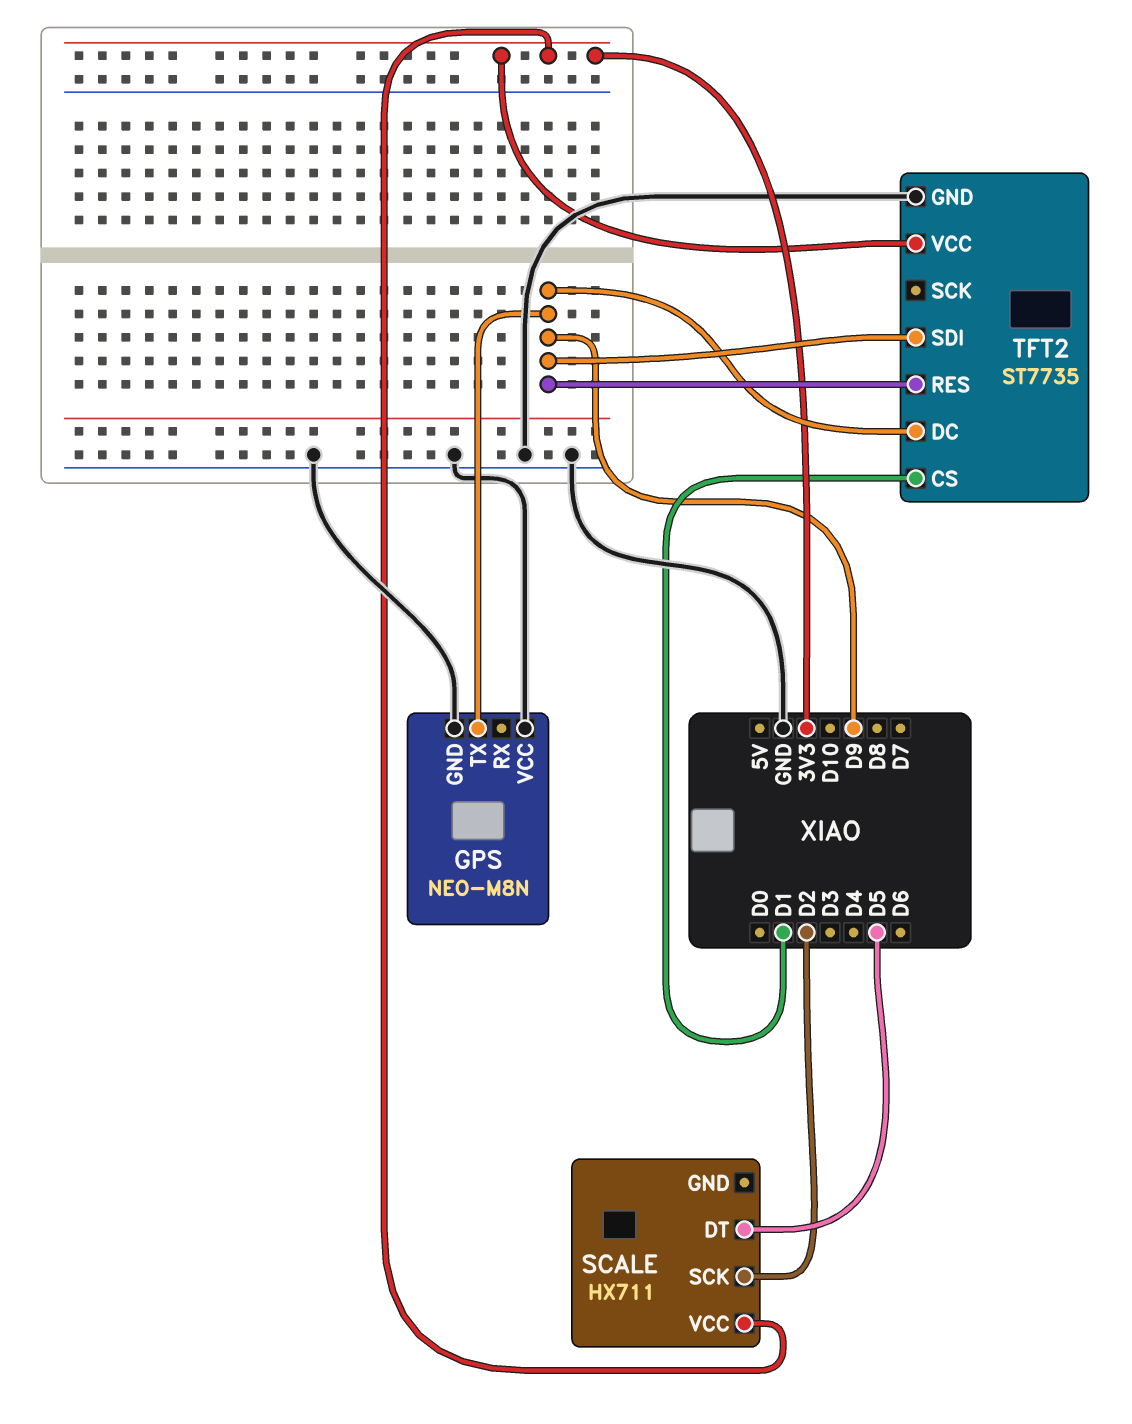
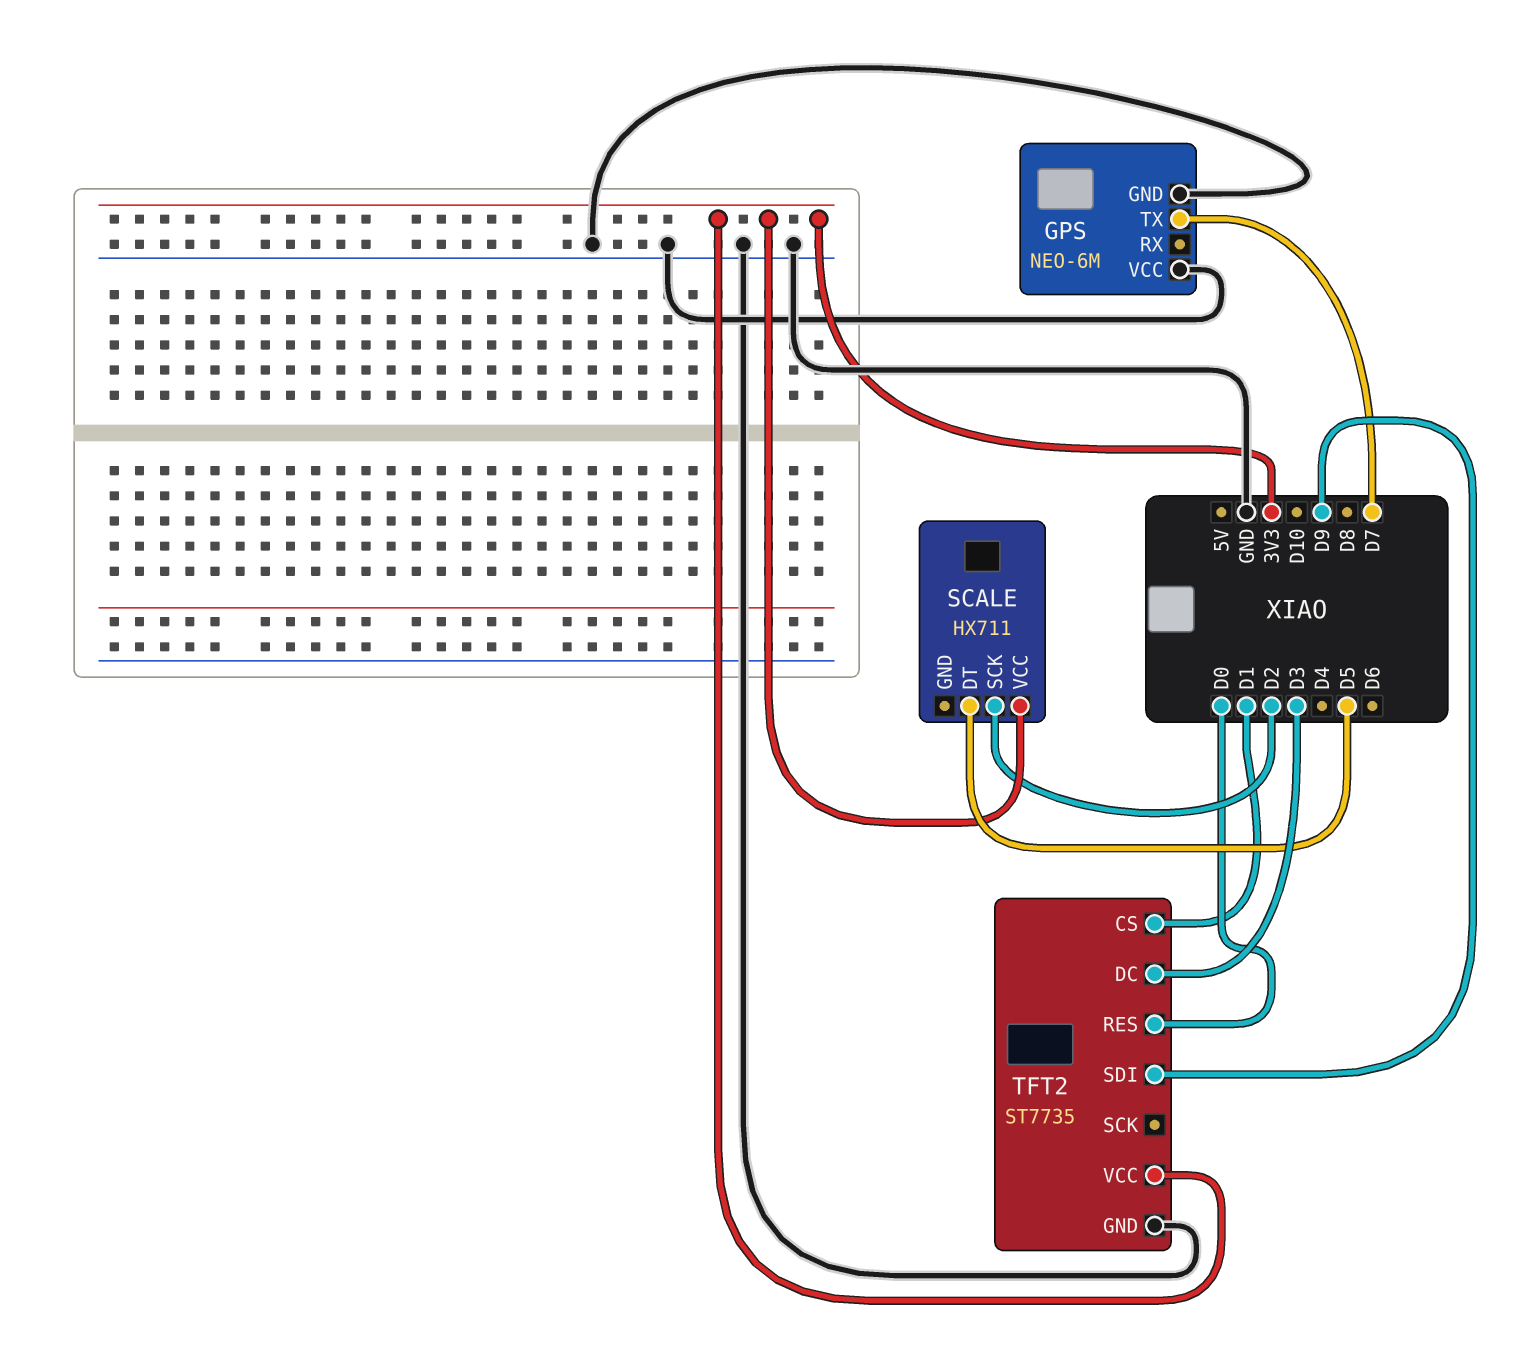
GPS: NEO-M8N -> NEO-6M
GPS pin TX: D9 -> D7
TFT2 pin DC: D9 -> D3
TFT2 pin RES: D9 -> D0

